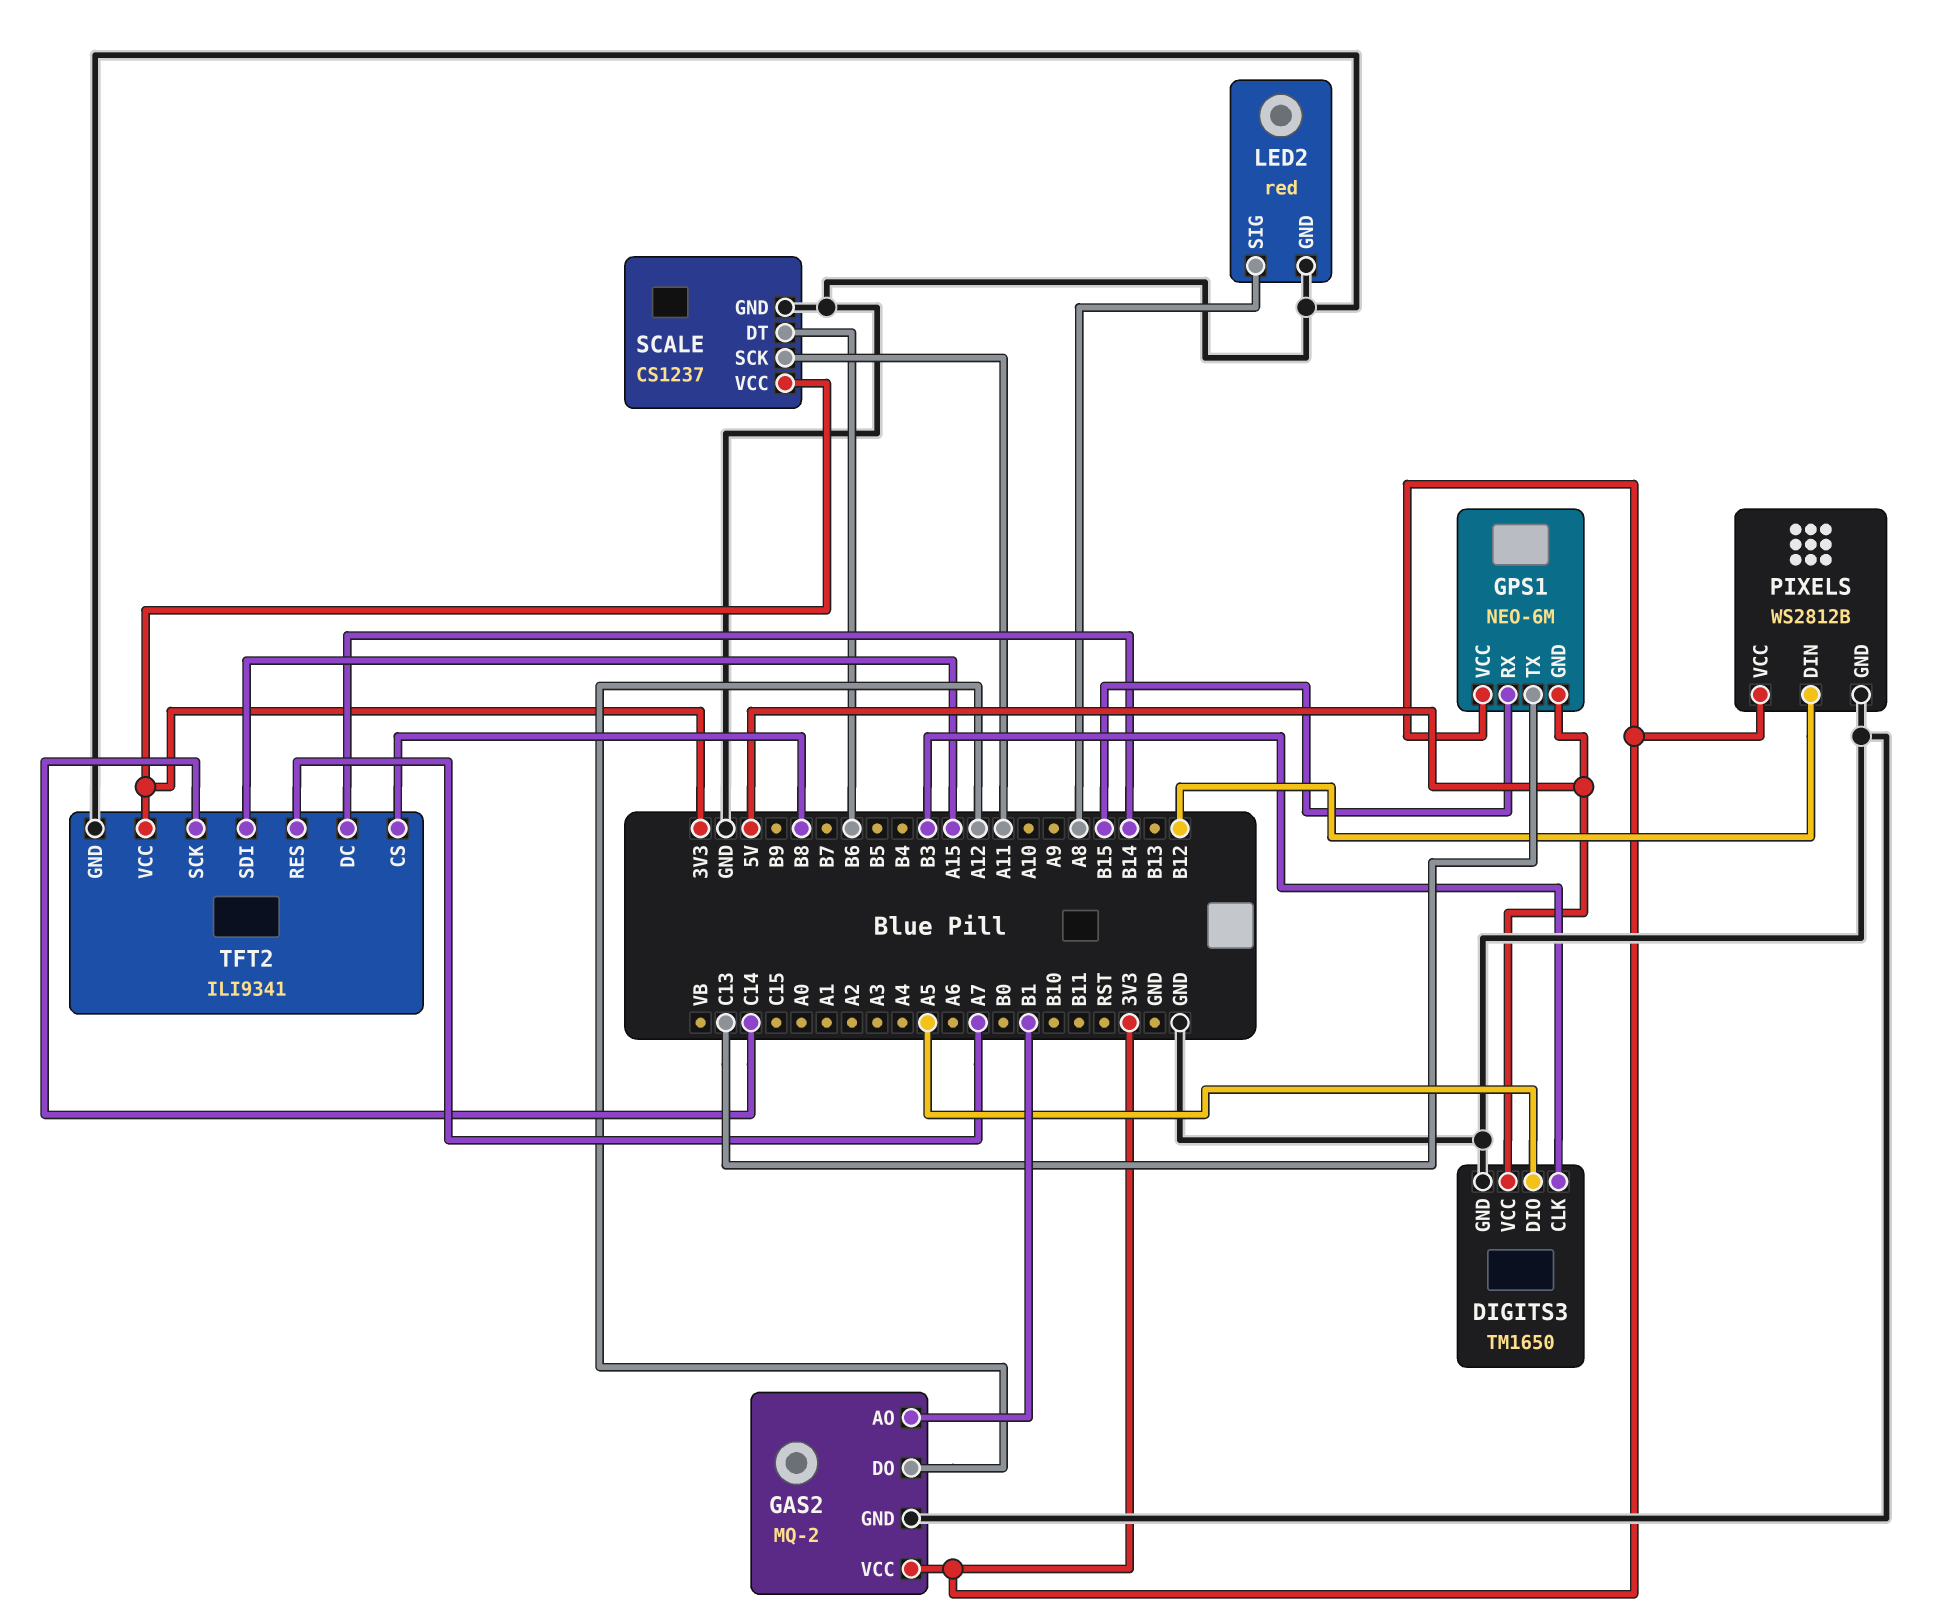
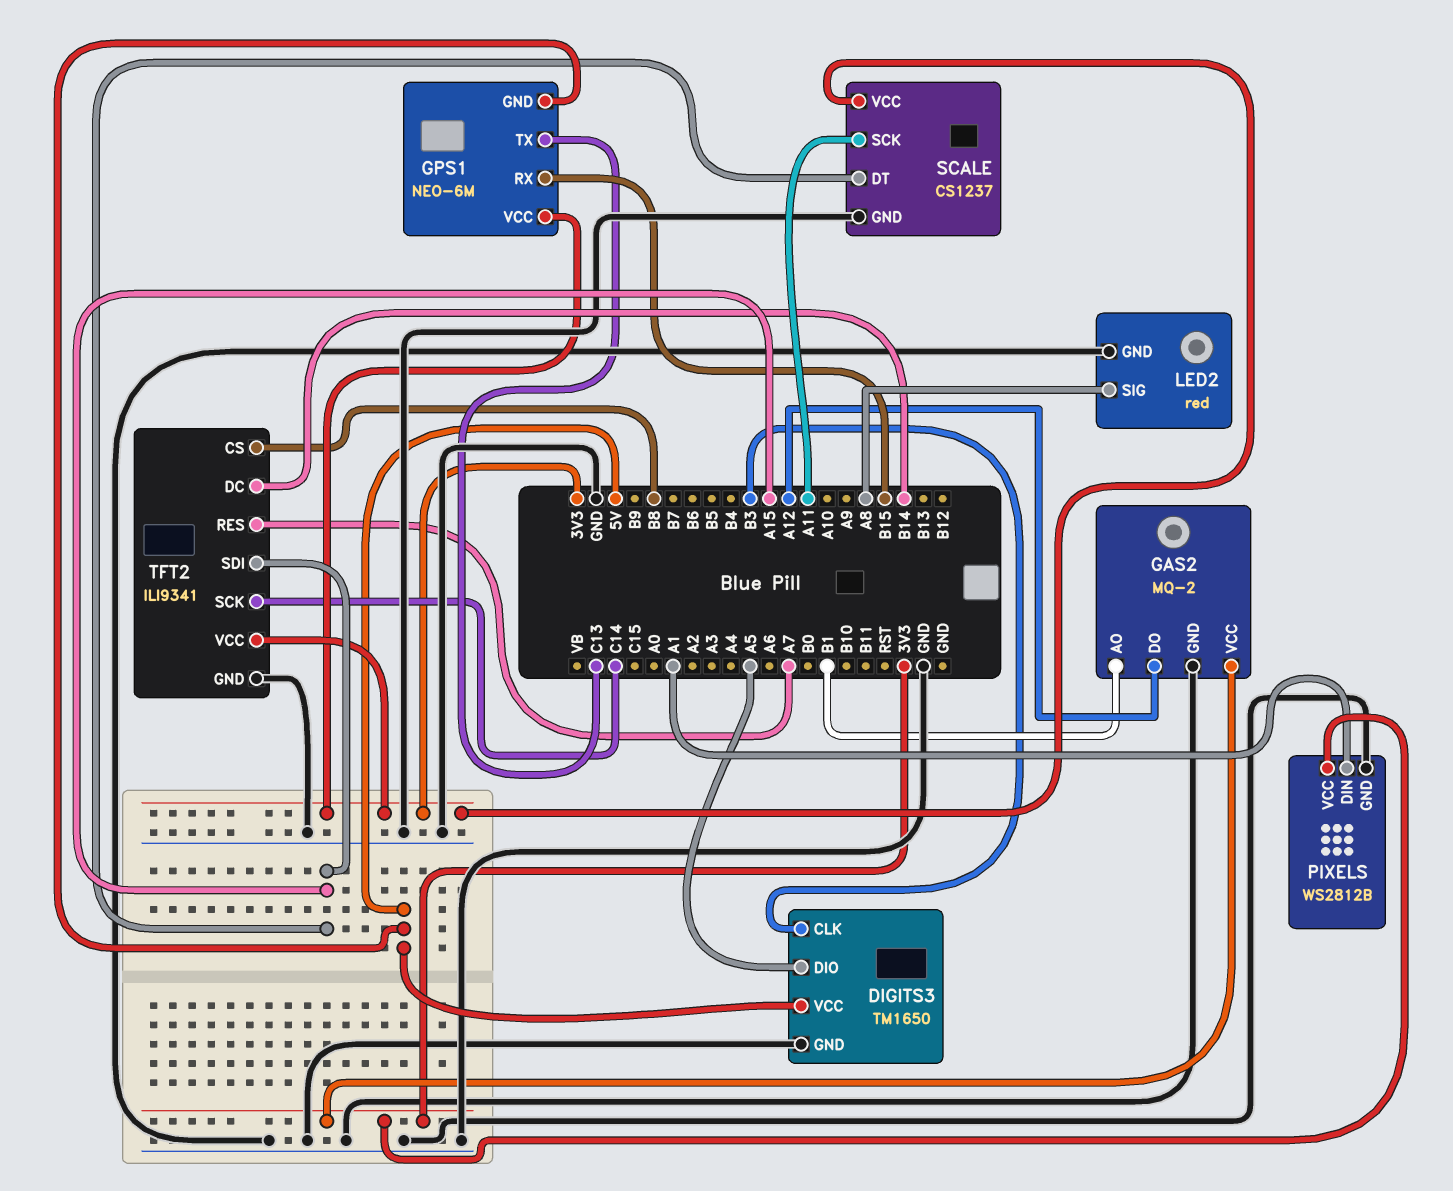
PIXELS pin DIN: B12 -> A1
SCALE pin DT: B6 -> A15

